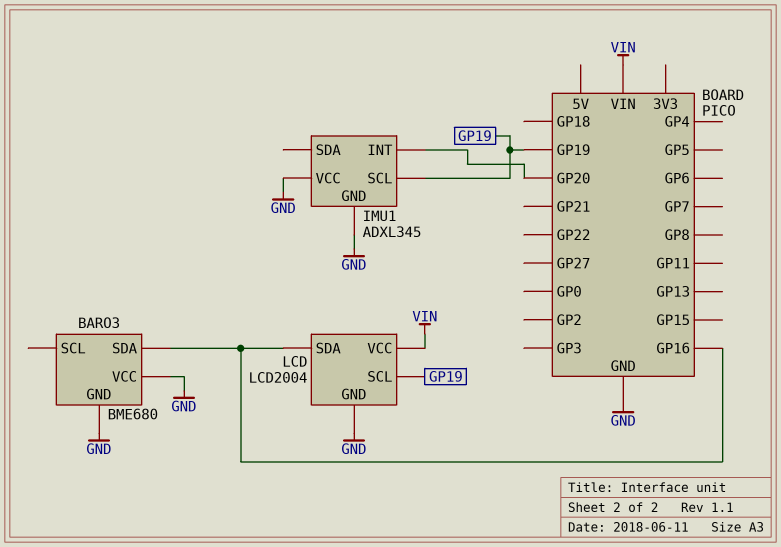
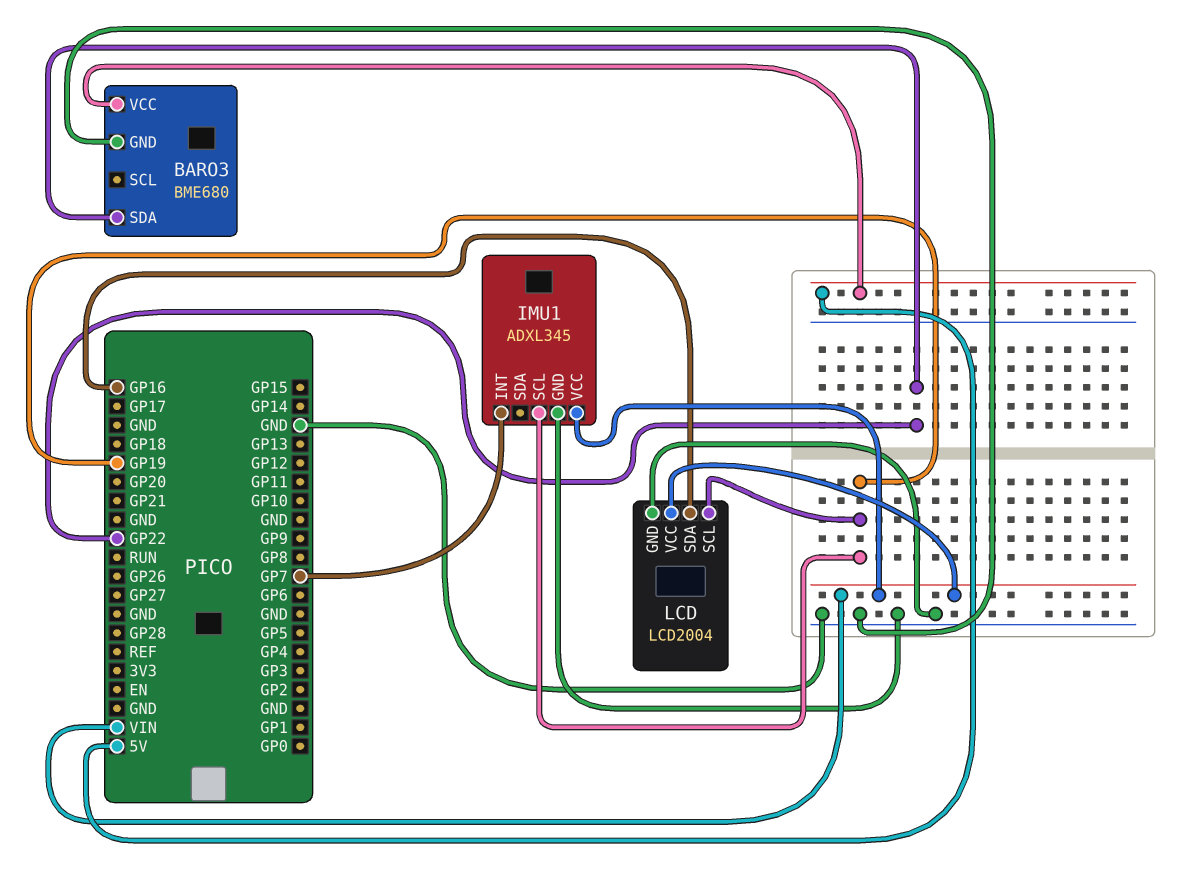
BARO3 pin SDA: GP16 -> GP22
BARO3 pin VCC: GND -> 5V
IMU1 pin INT: GP20 -> GP7
IMU1 pin VCC: GND -> VIN

